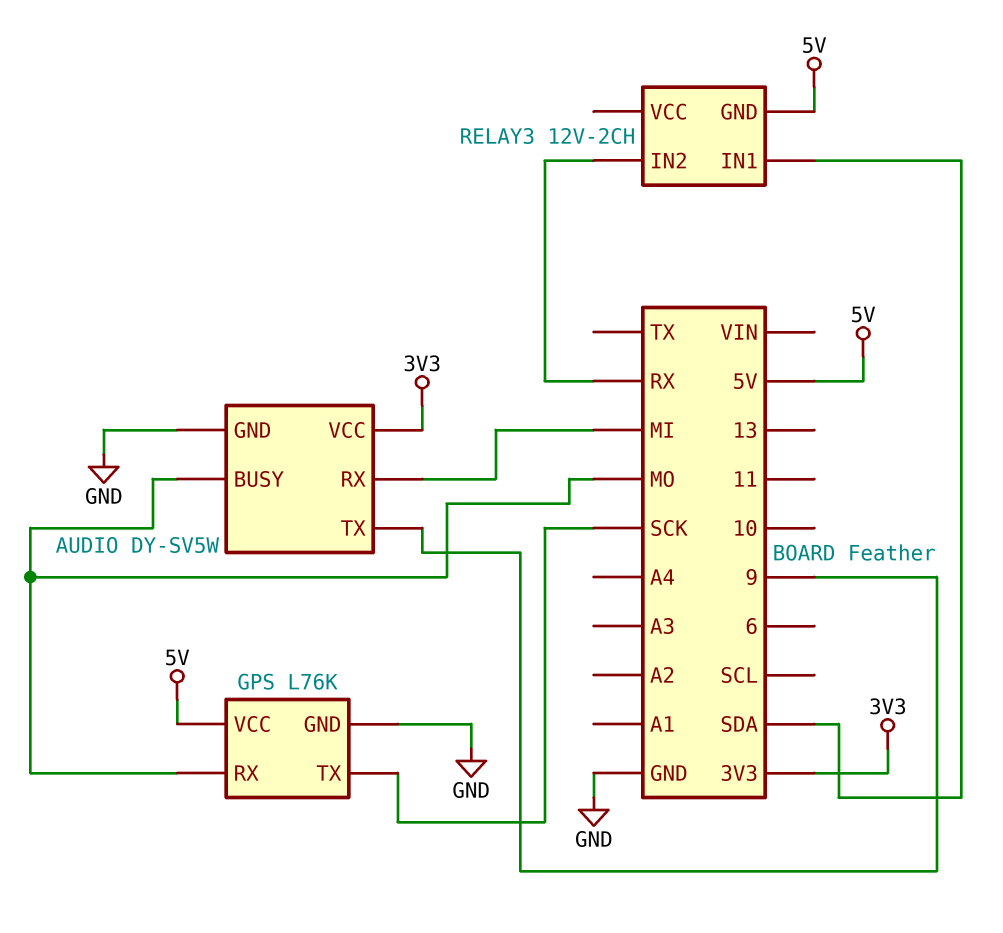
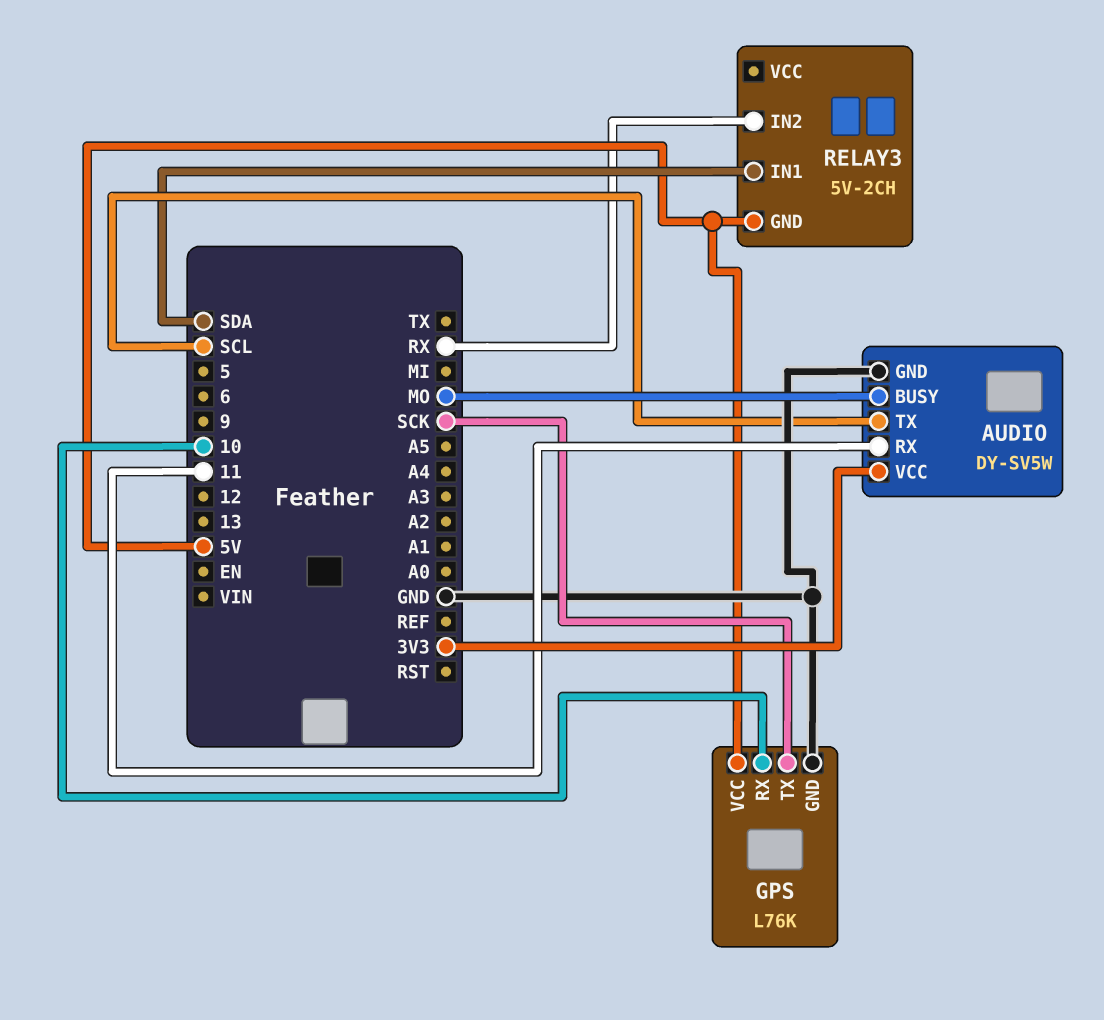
AUDIO pin RX: MI -> 11
AUDIO pin TX: 9 -> SCL
GPS pin RX: MO -> 10
RELAY3: 12V-2CH -> 5V-2CH

